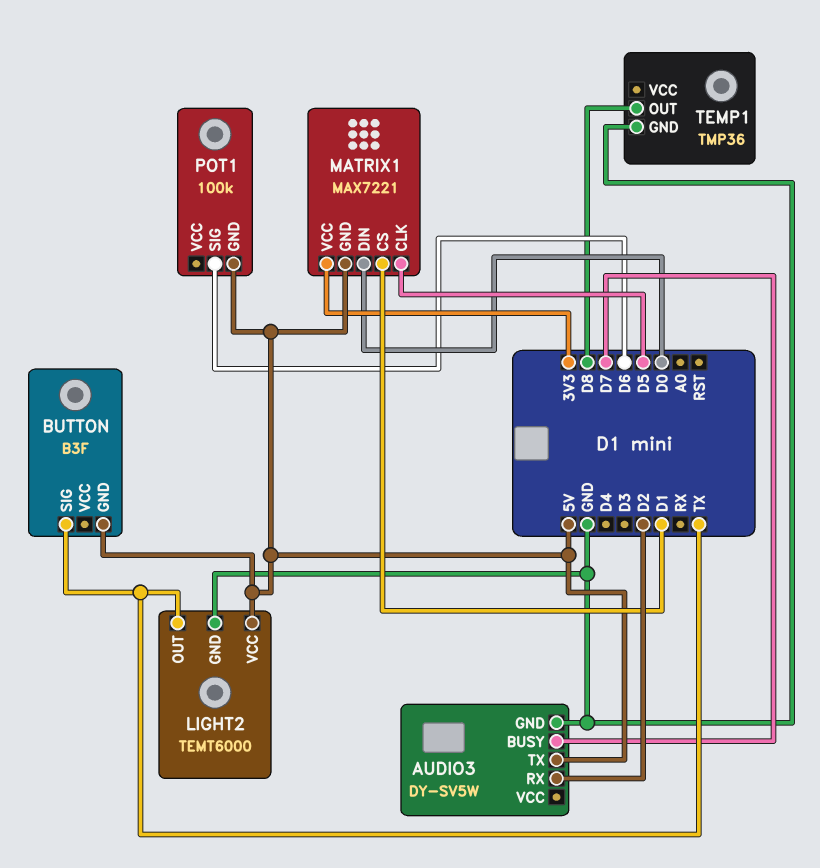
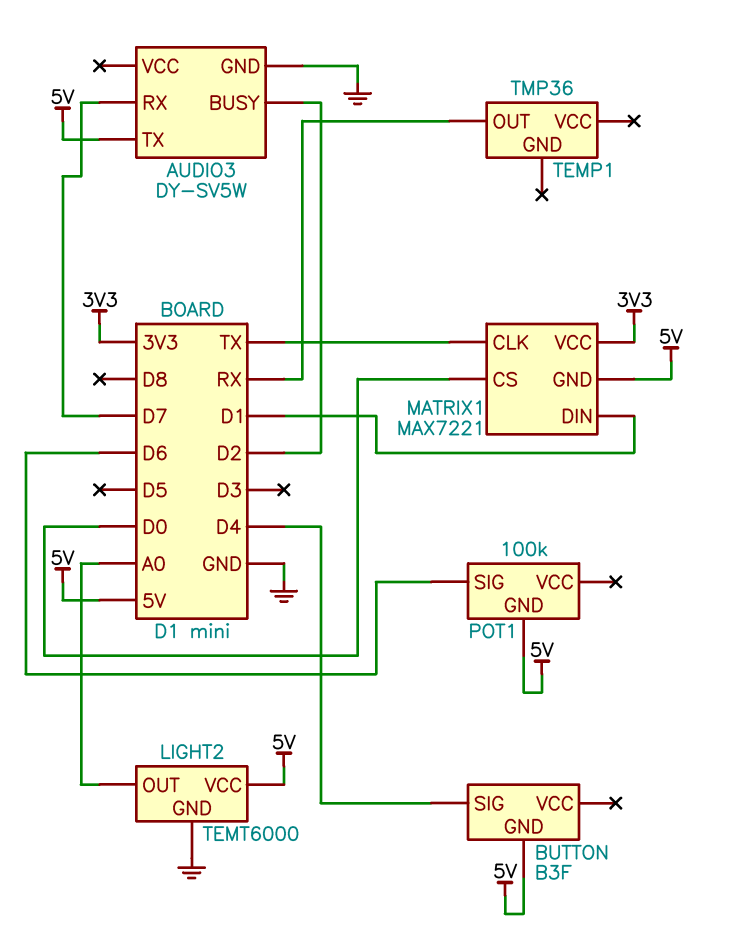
AUDIO3 pin BUSY: D7 -> D2
AUDIO3 pin RX: D2 -> D7
BUTTON pin SIG: TX -> D4
LIGHT2 pin OUT: TX -> A0
MATRIX1 pin CLK: D5 -> TX
MATRIX1 pin CS: D1 -> D0
MATRIX1 pin DIN: D0 -> D1
TEMP1 pin GND: GND -> none
TEMP1 pin OUT: D8 -> RX

